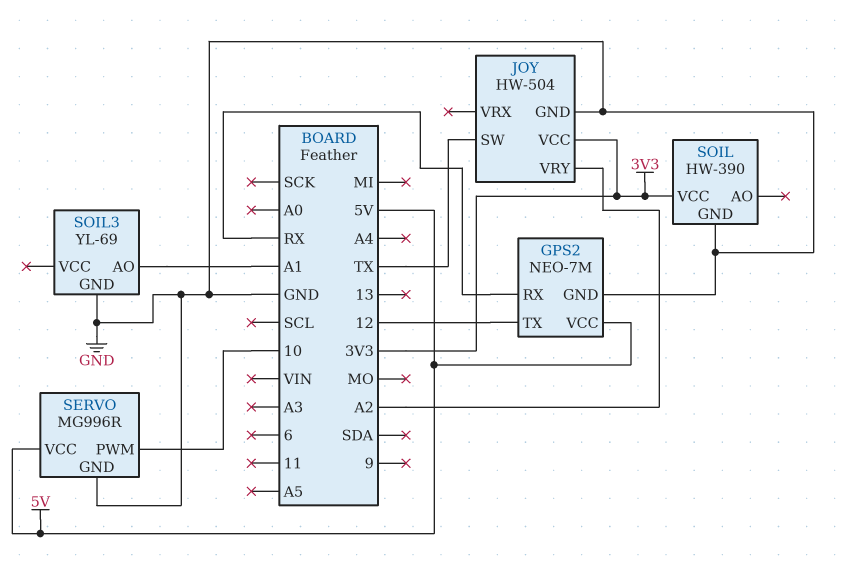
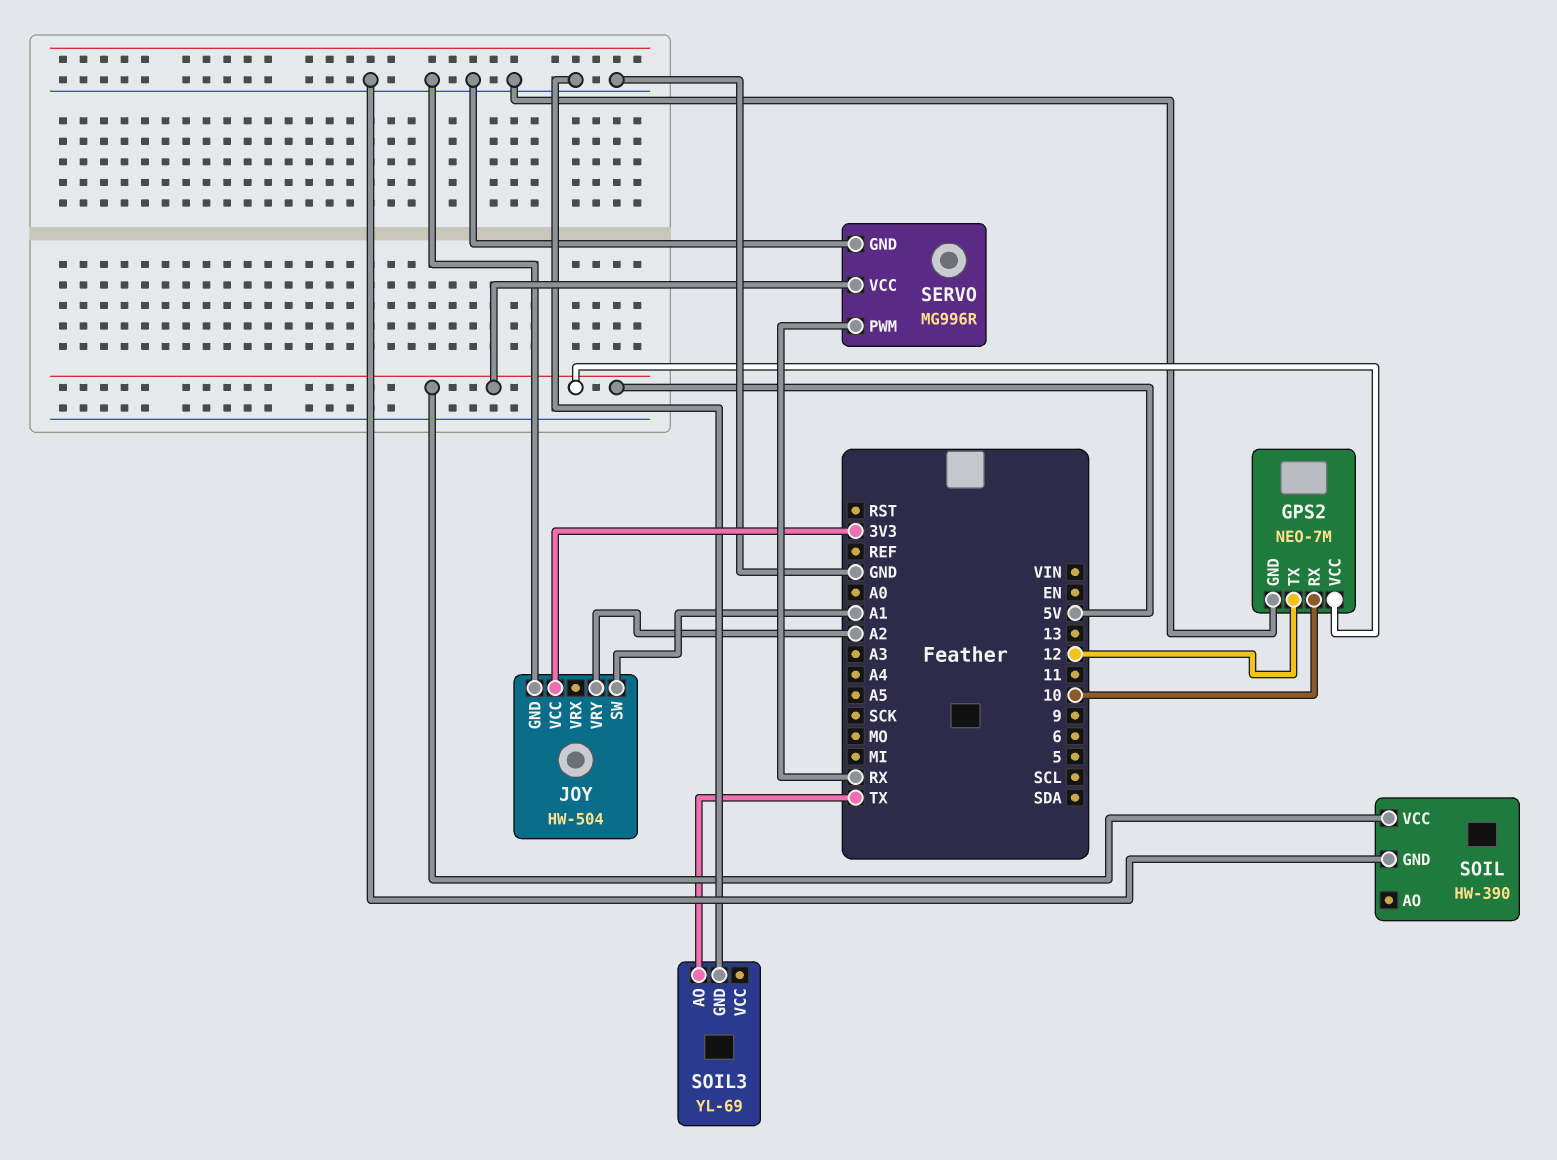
GPS2 pin RX: RX -> 10
JOY pin SW: TX -> A1
SERVO pin PWM: 10 -> RX
SOIL pin VCC: 3V3 -> 5V
SOIL3 pin AO: A1 -> TX

